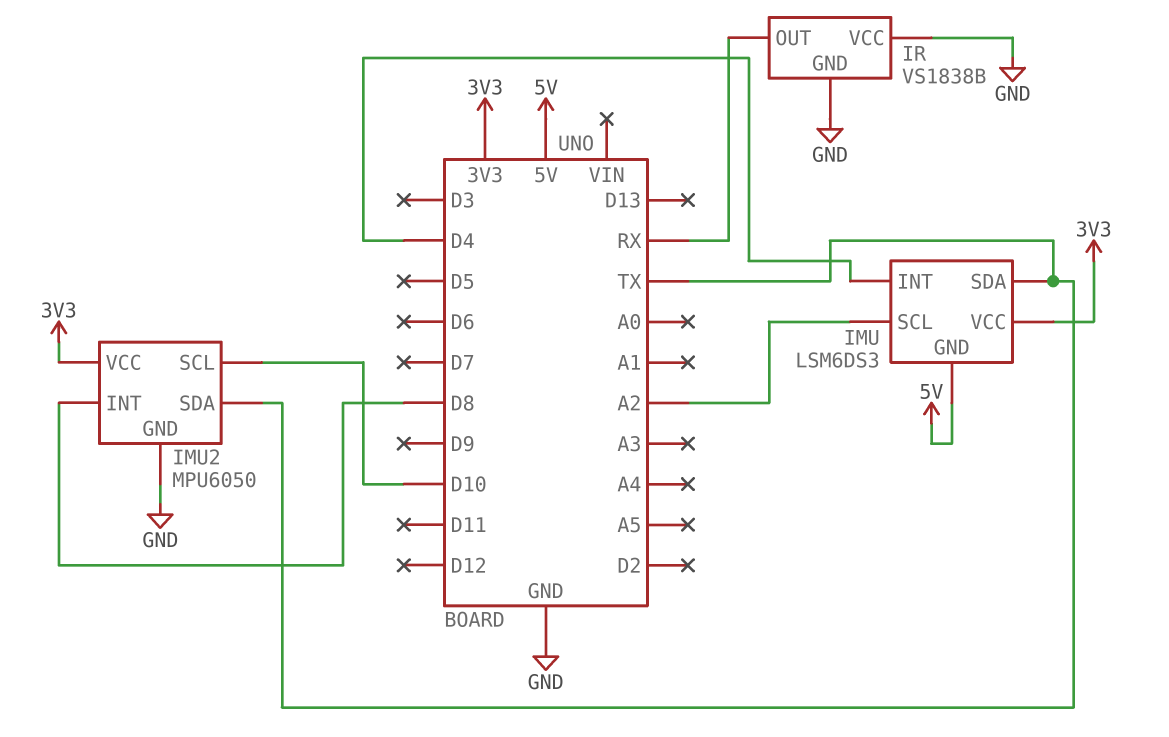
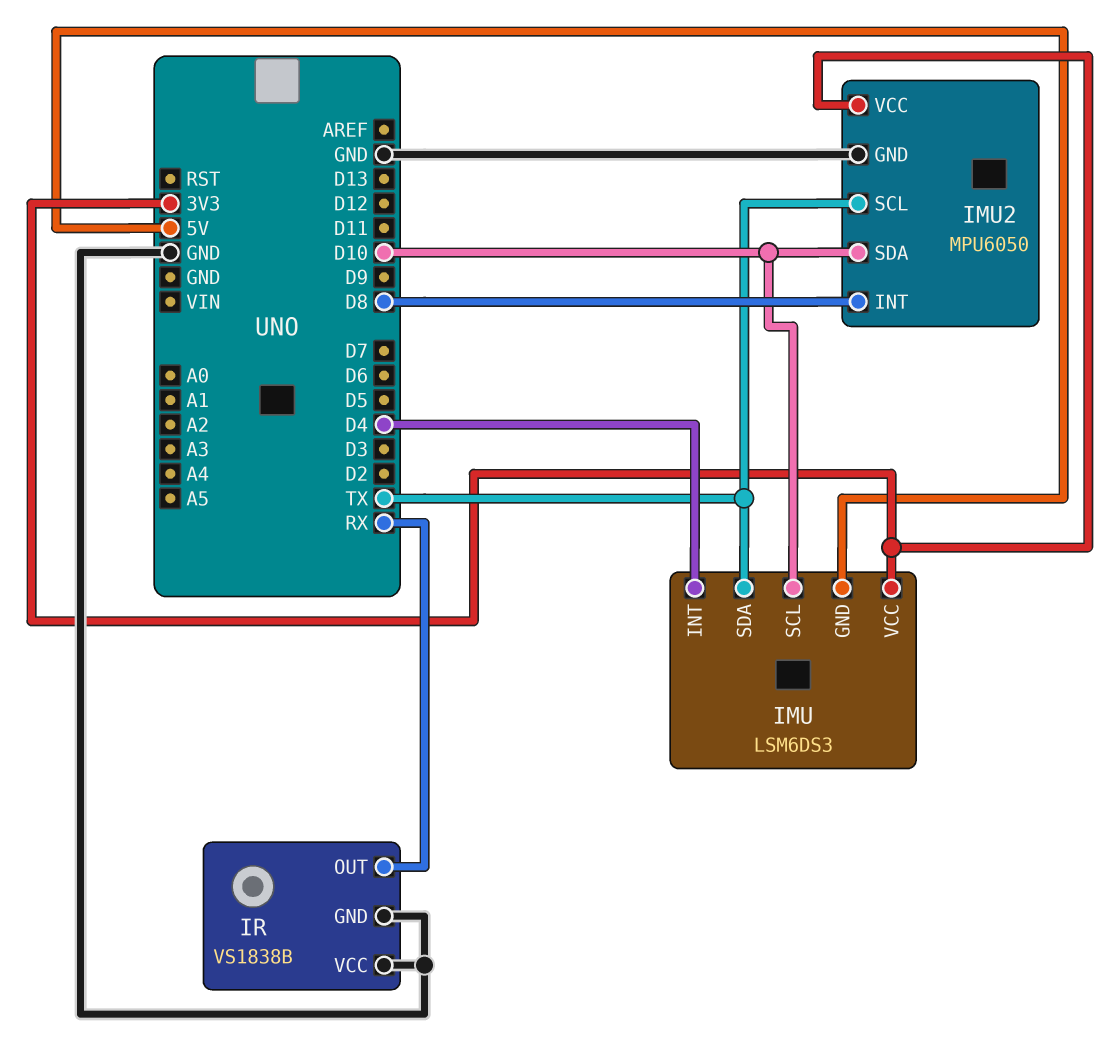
IMU pin SCL: A2 -> D10
IMU2 pin SCL: D10 -> TX
IMU2 pin SDA: TX -> D10

